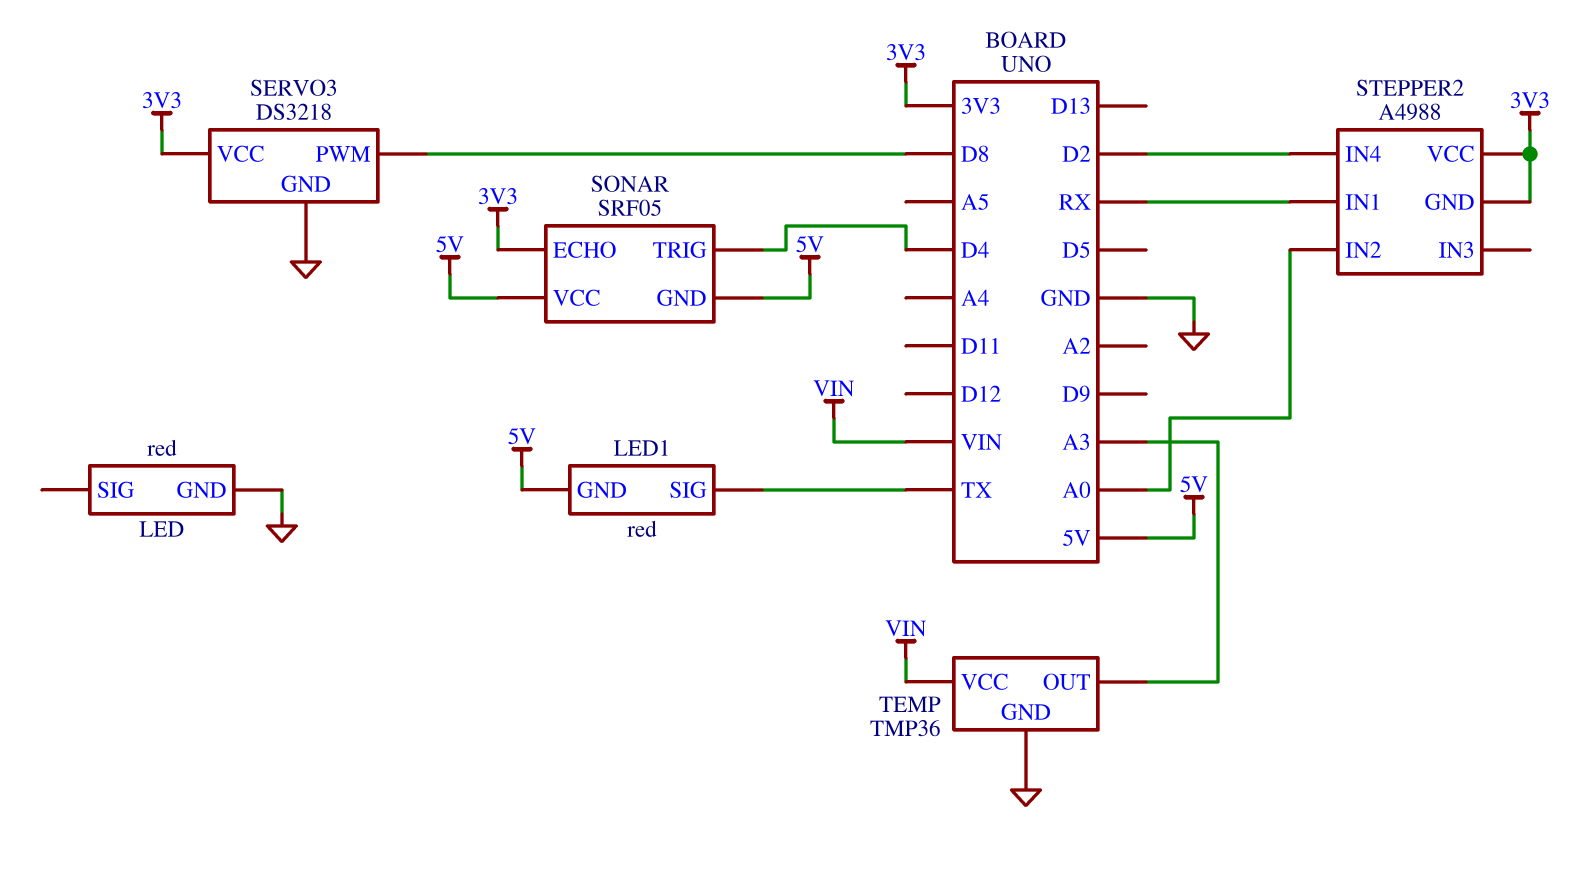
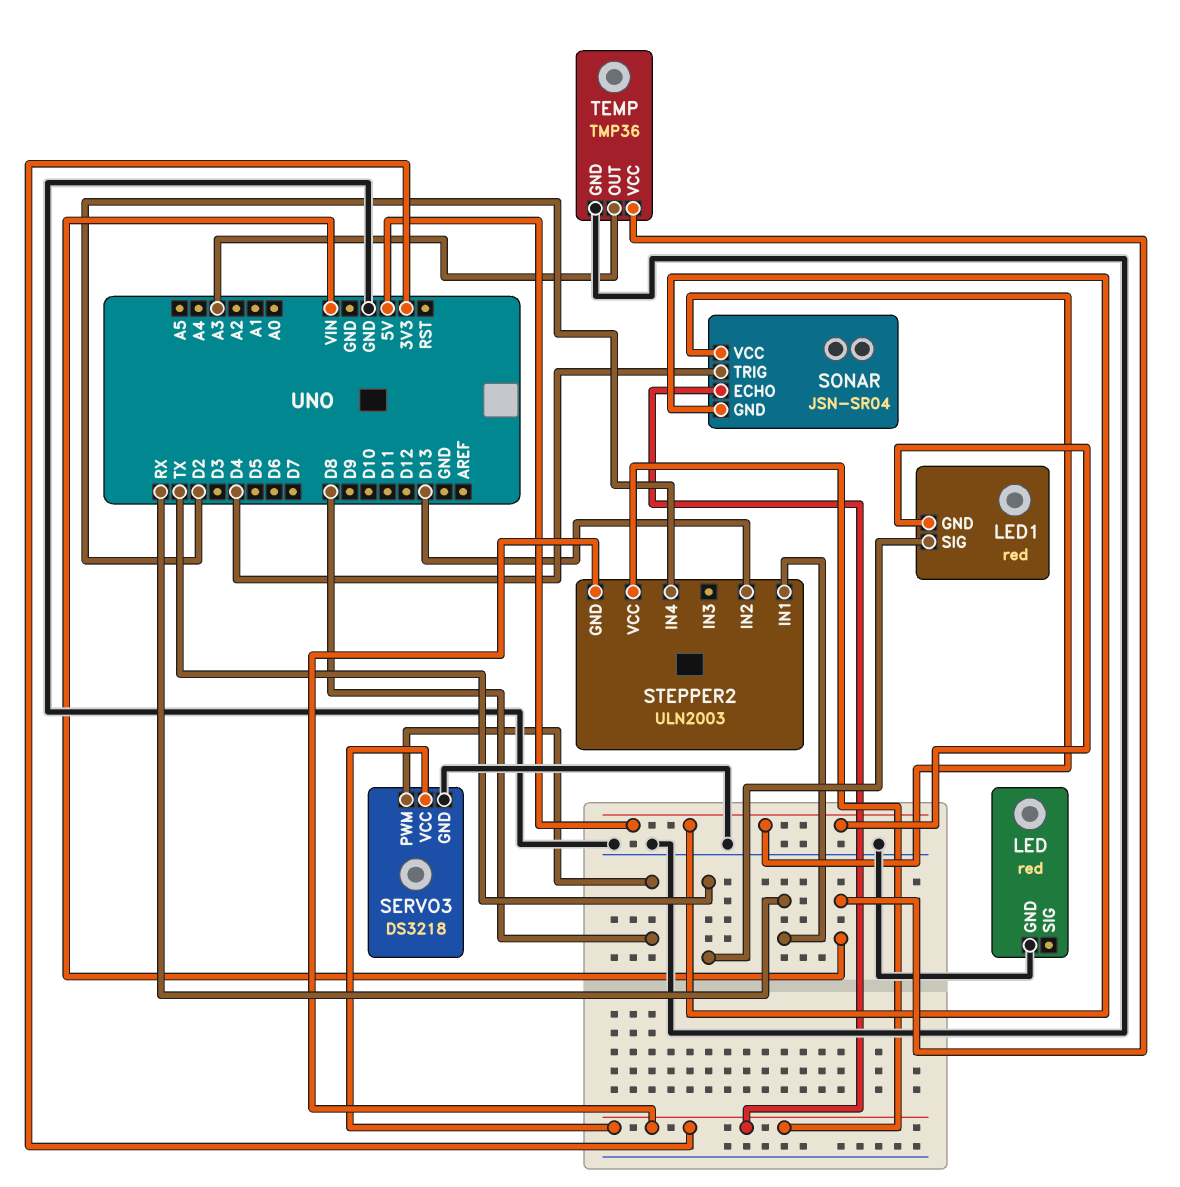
SONAR: SRF05 -> JSN-SR04
STEPPER2: A4988 -> ULN2003
STEPPER2 pin IN2: A0 -> D13

